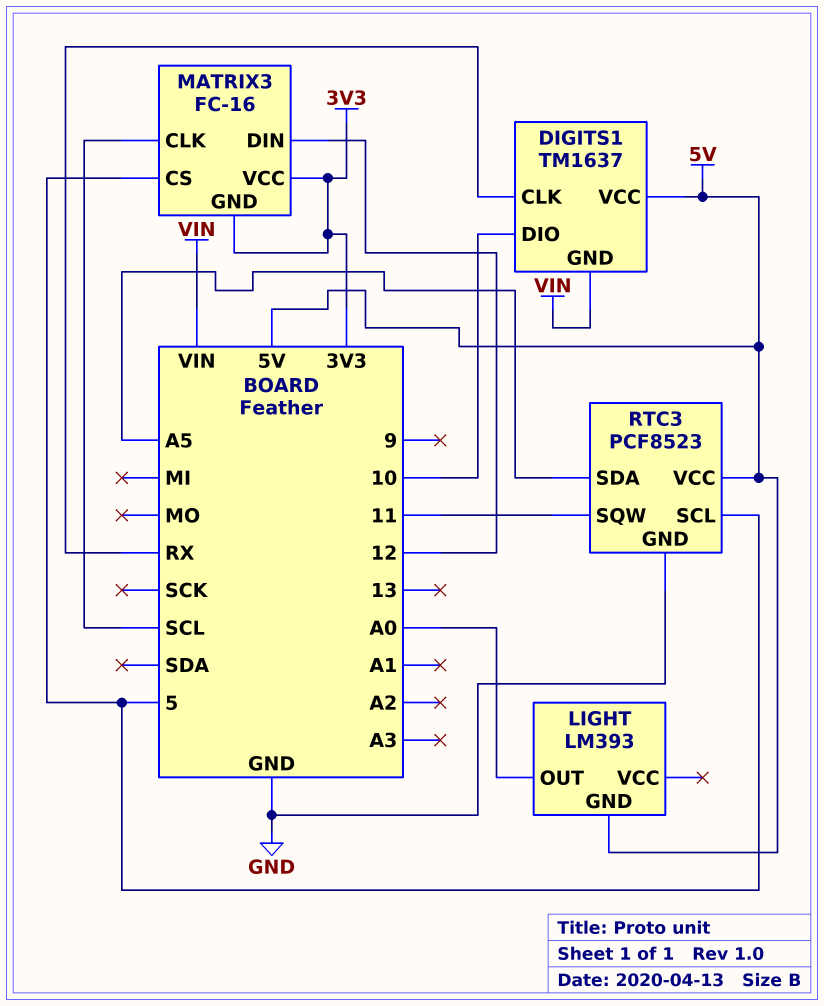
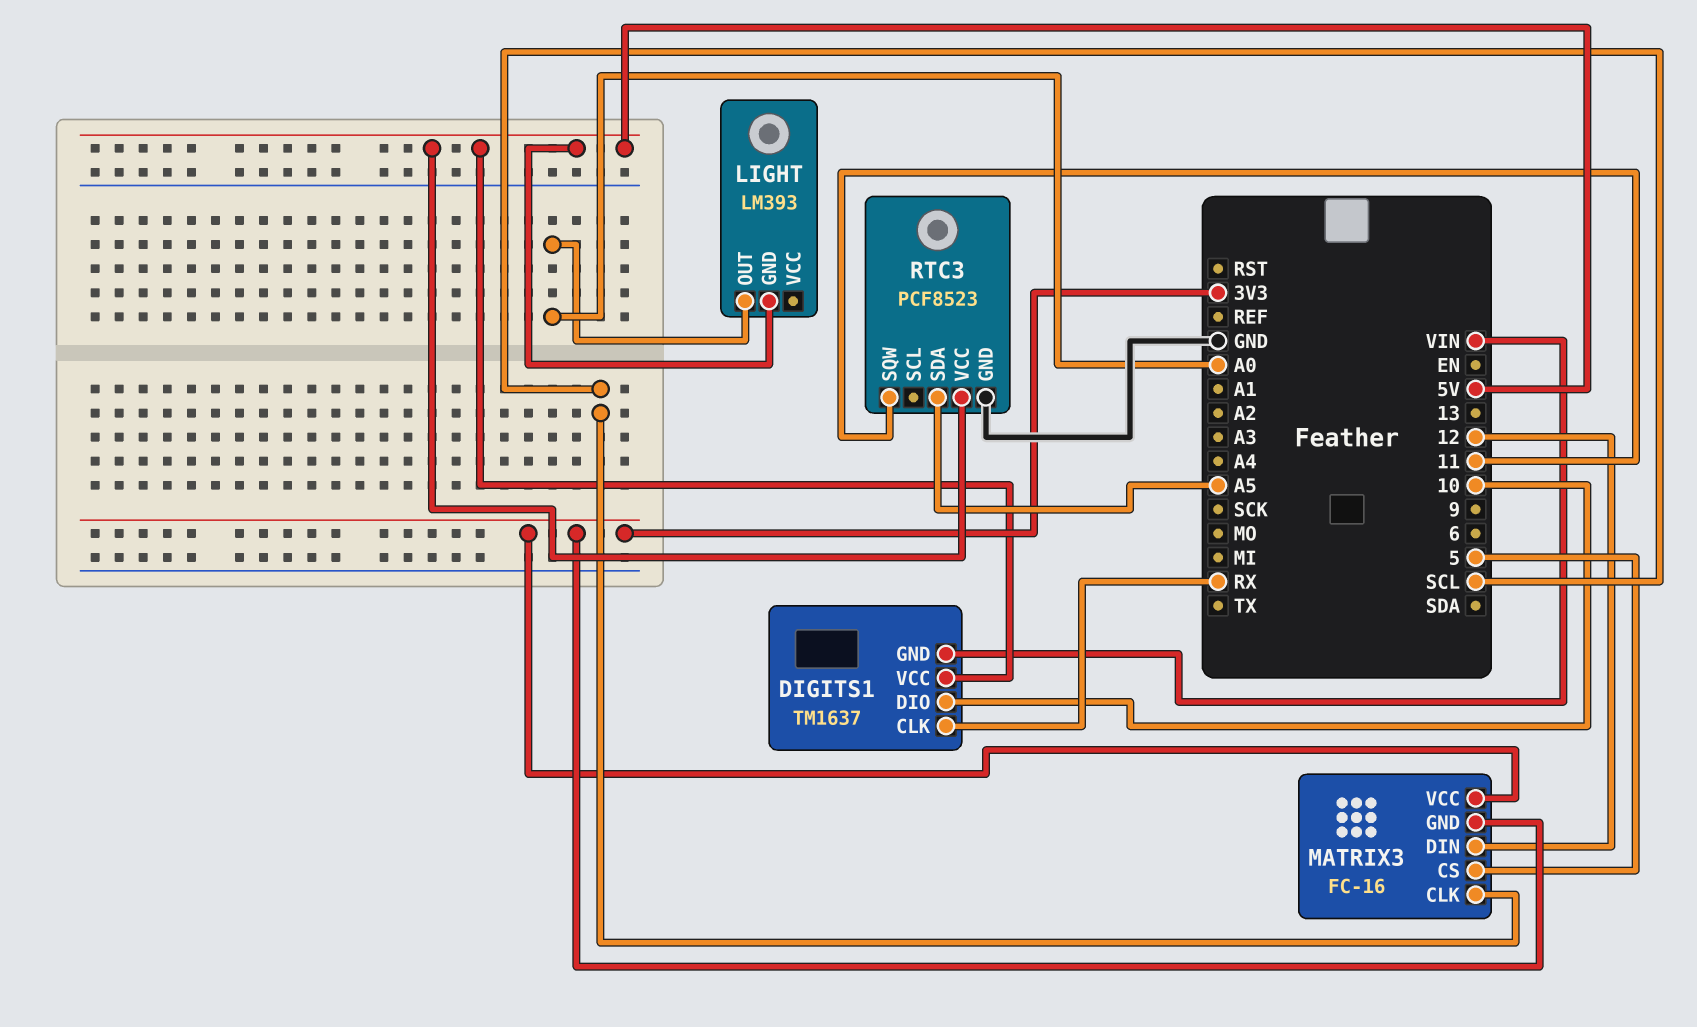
RTC3 pin SCL: 5 -> none

